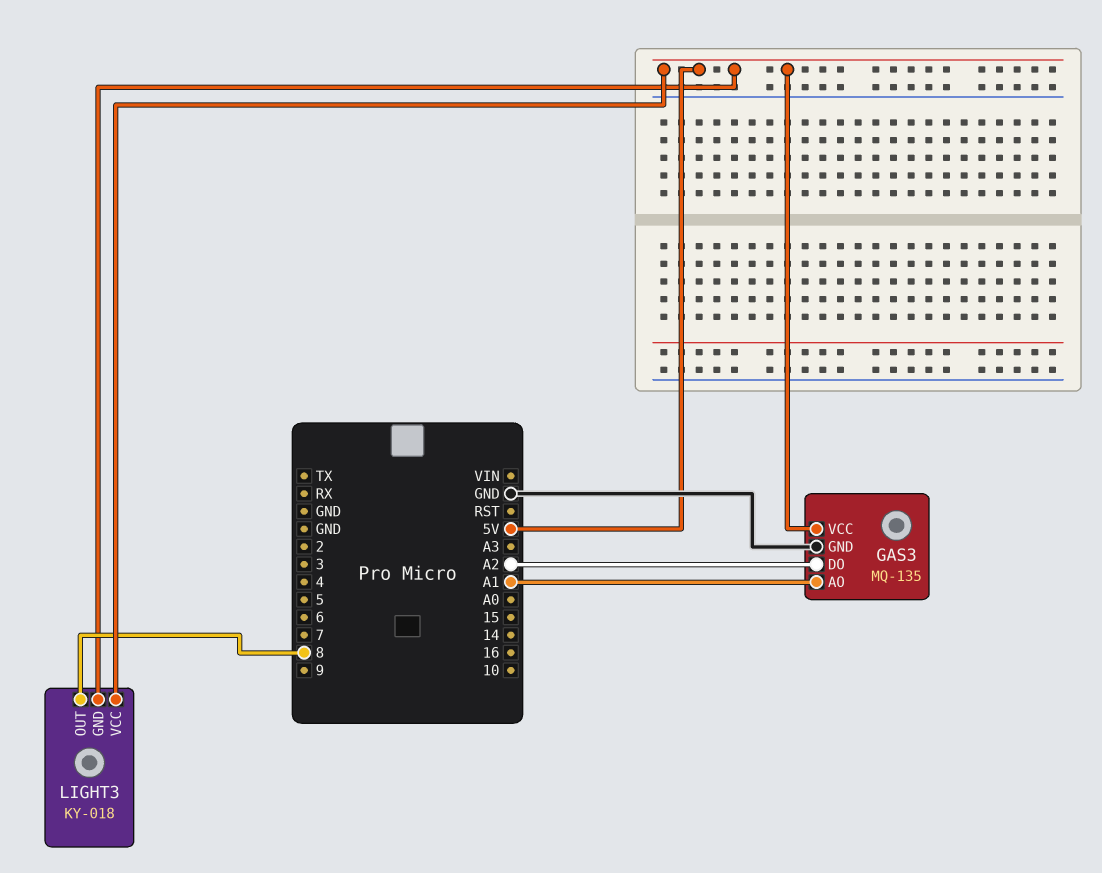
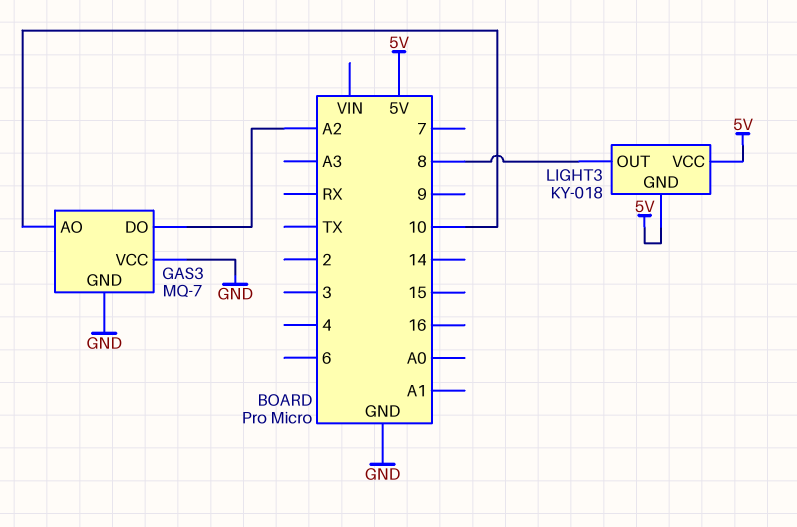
GAS3: MQ-135 -> MQ-7
GAS3 pin AO: A1 -> 10
GAS3 pin VCC: 5V -> GND

